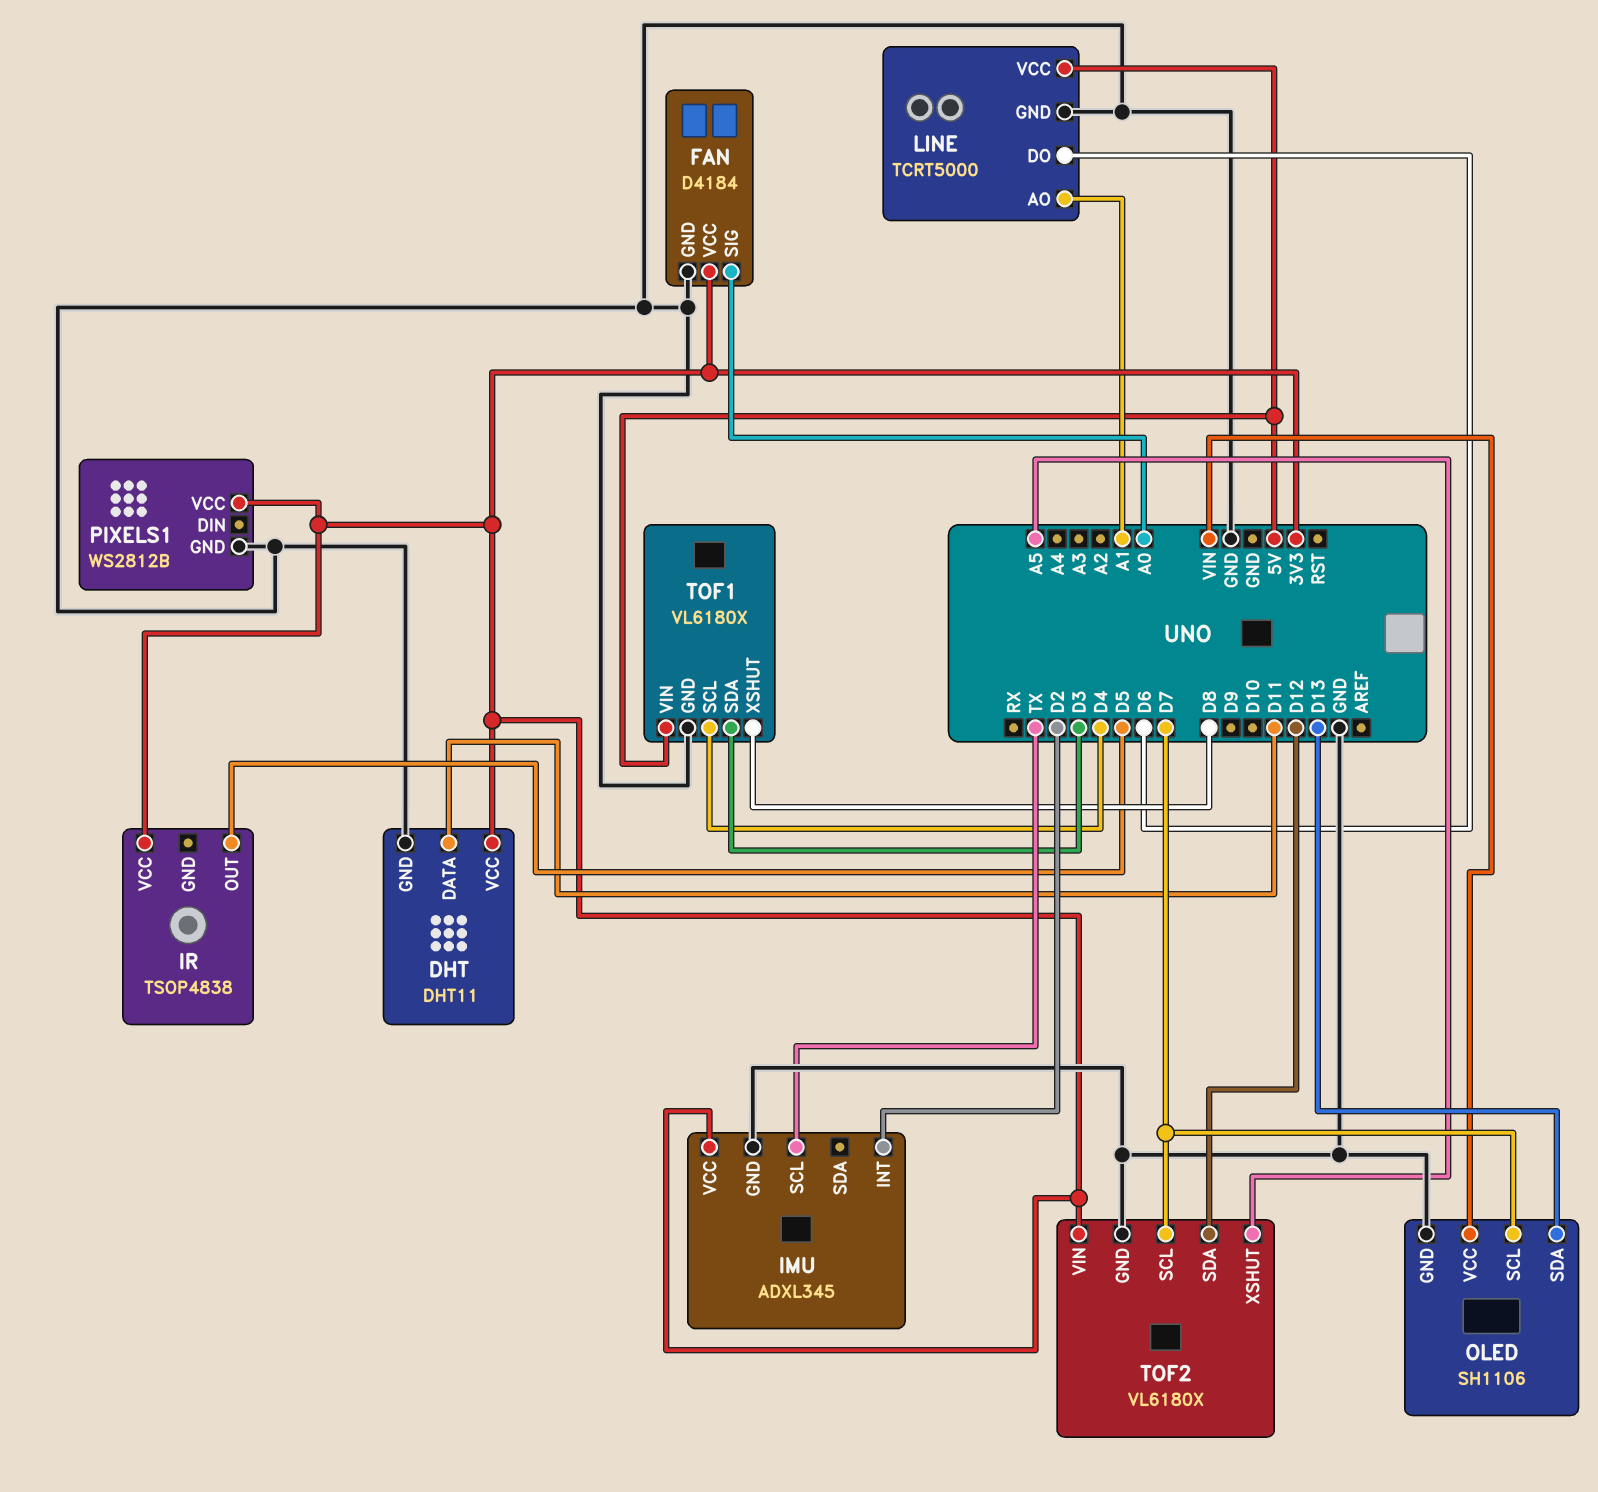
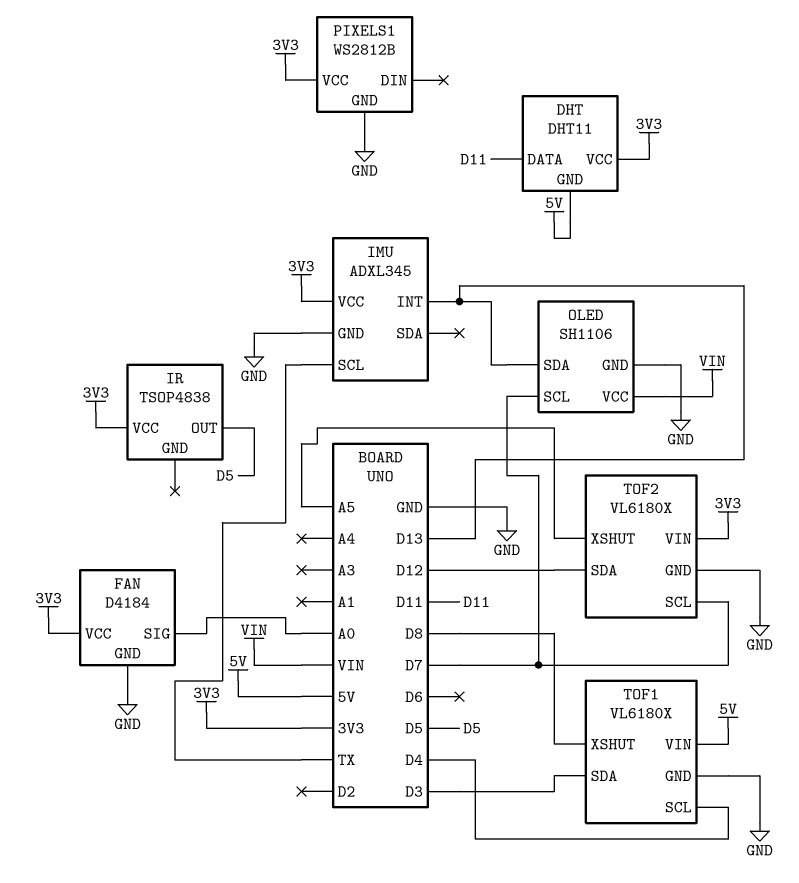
DHT pin GND: GND -> 5V
IMU pin INT: D2 -> D13
LINE: TCRT5000 -> none
LINE pin AO: A1 -> none
LINE pin DO: D6 -> none
LINE pin GND: GND -> none
LINE pin VCC: 5V -> none

